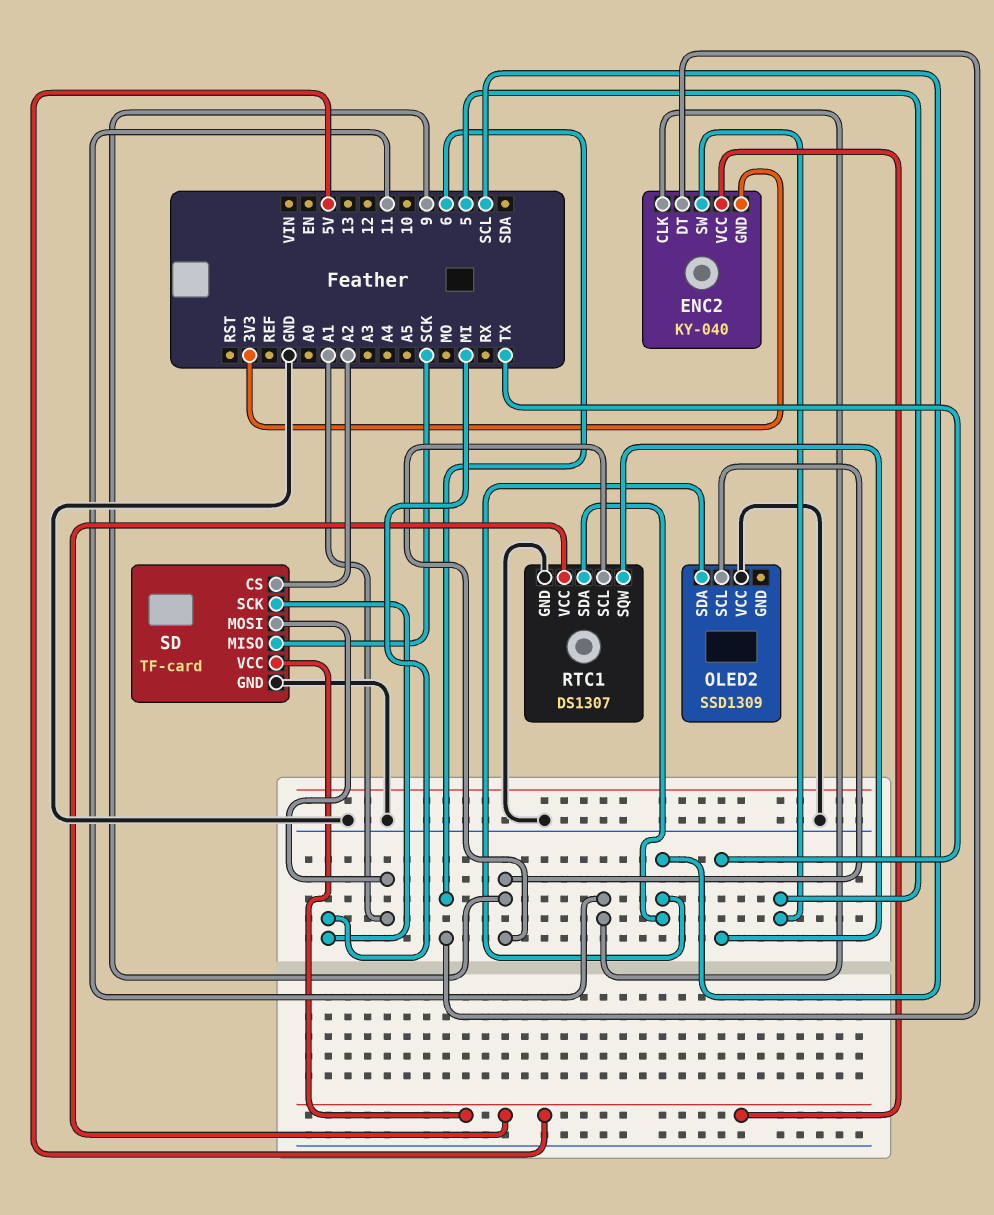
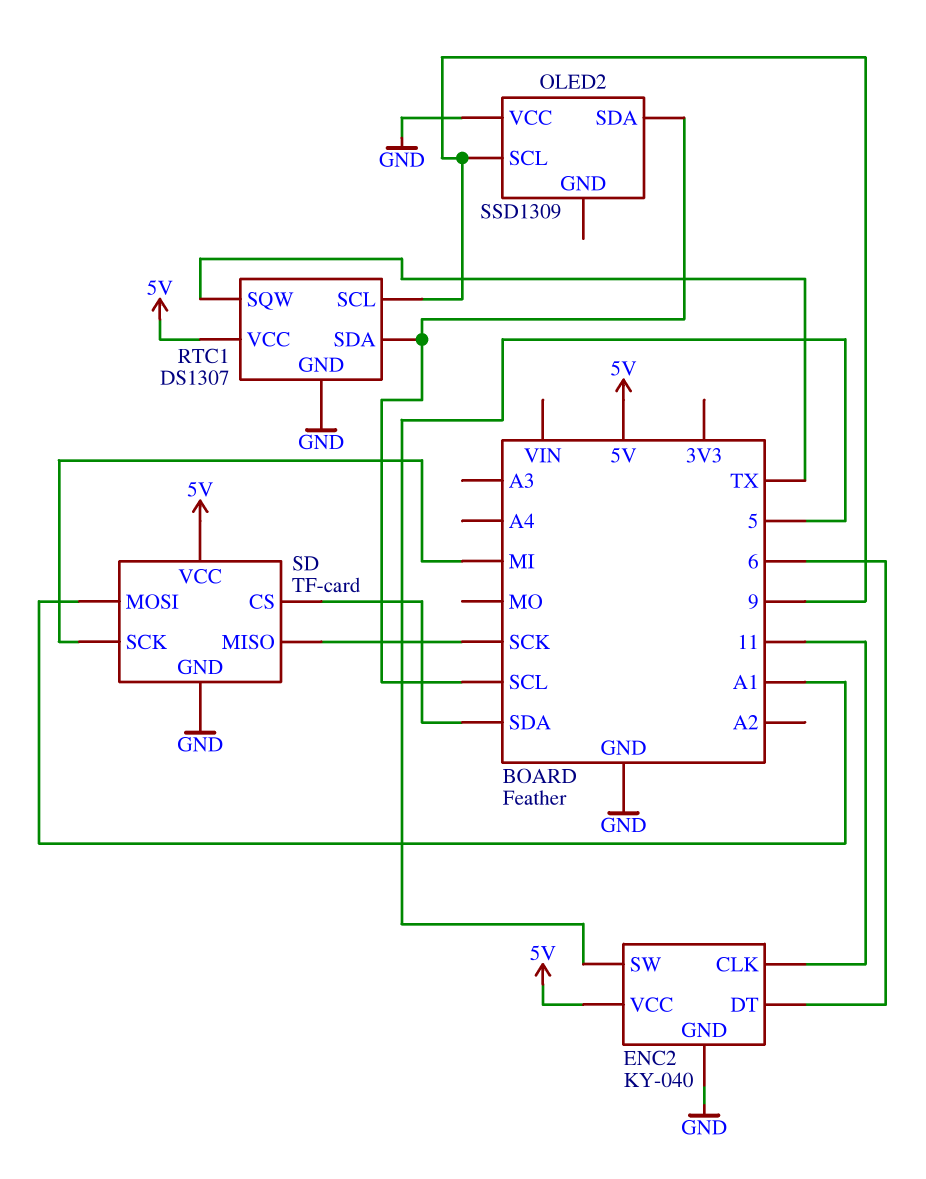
ENC2 pin GND: 3V3 -> GND
SD pin CS: A2 -> SDA

